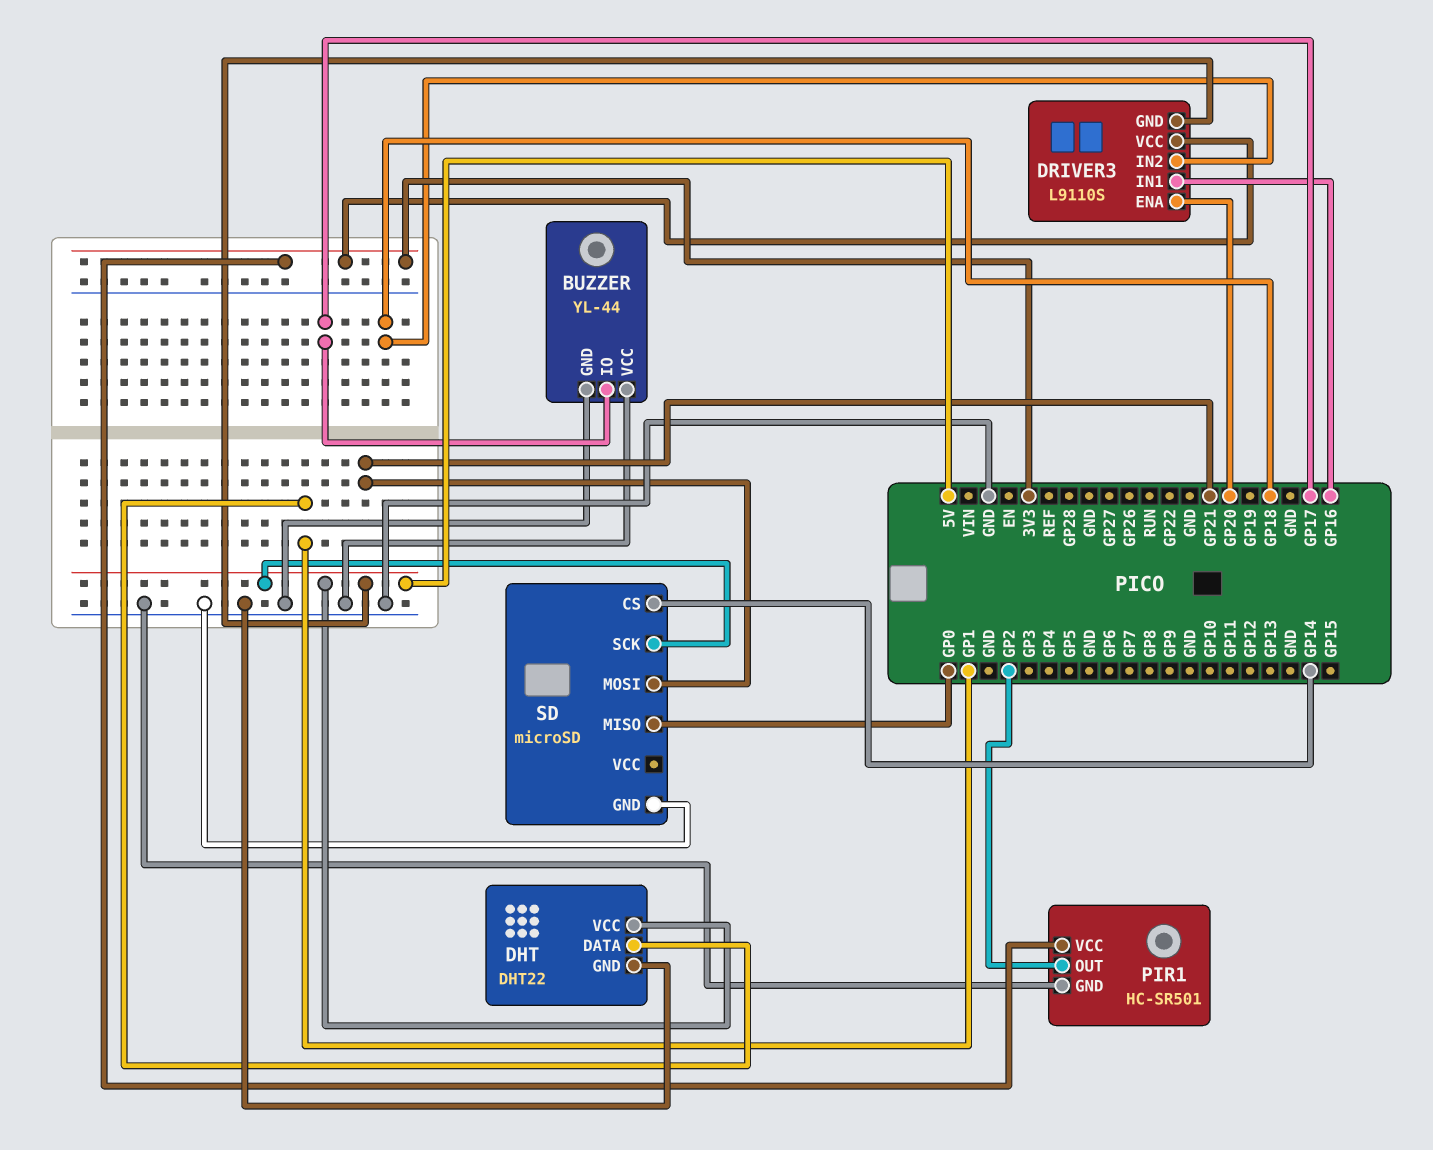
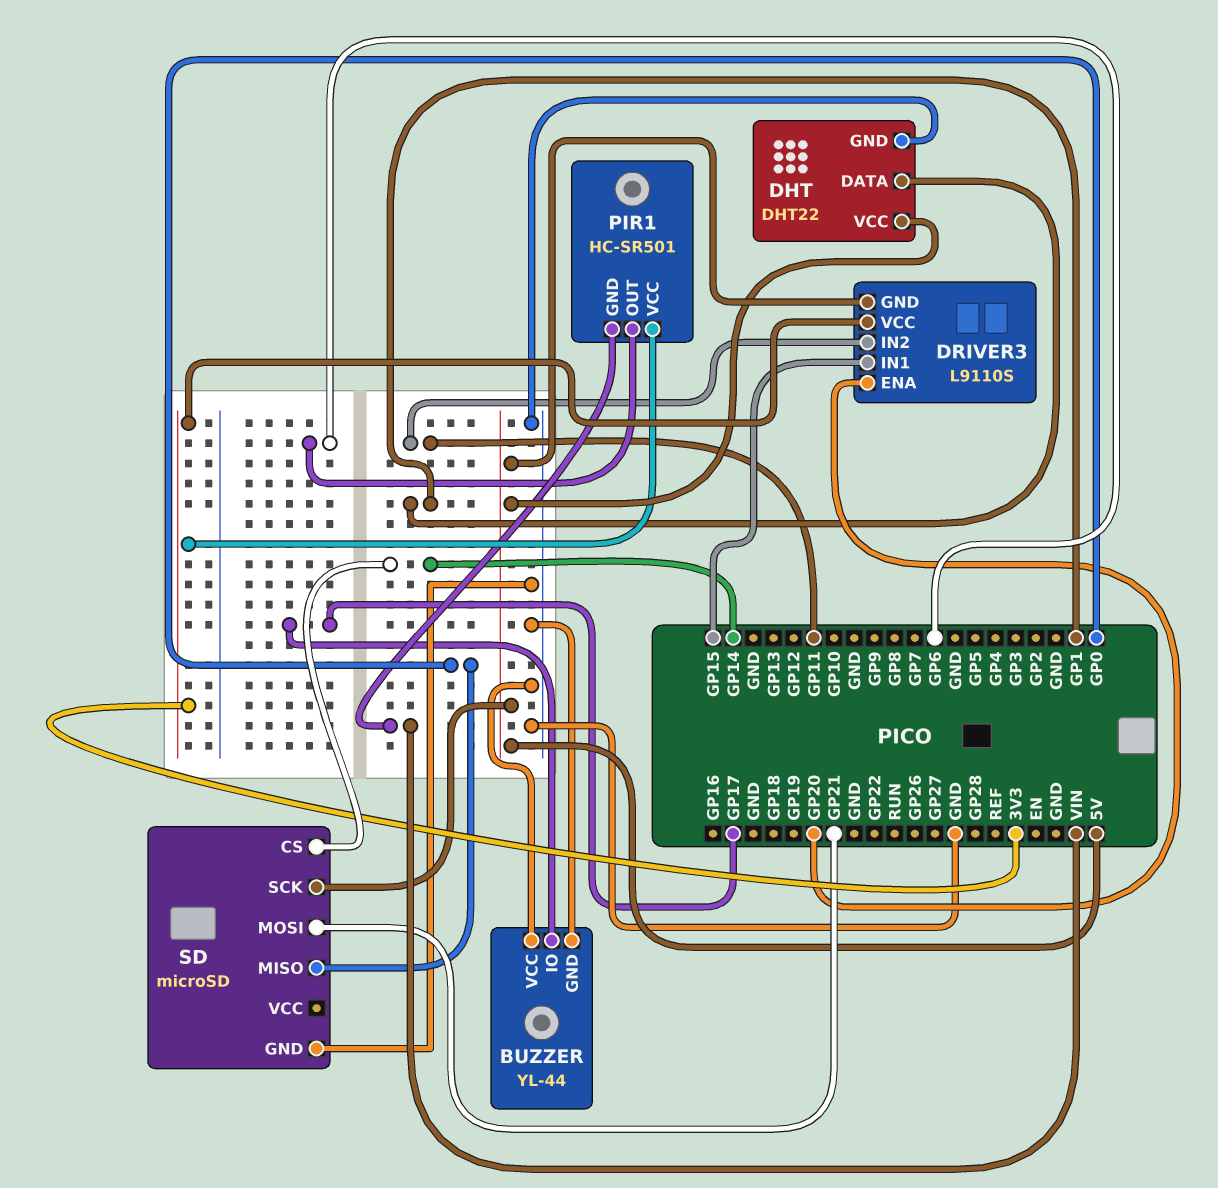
DRIVER3 pin IN1: GP16 -> GP15
DRIVER3 pin IN2: GP18 -> GP11
PIR1 pin GND: GND -> VIN
PIR1 pin OUT: GP2 -> GP6

